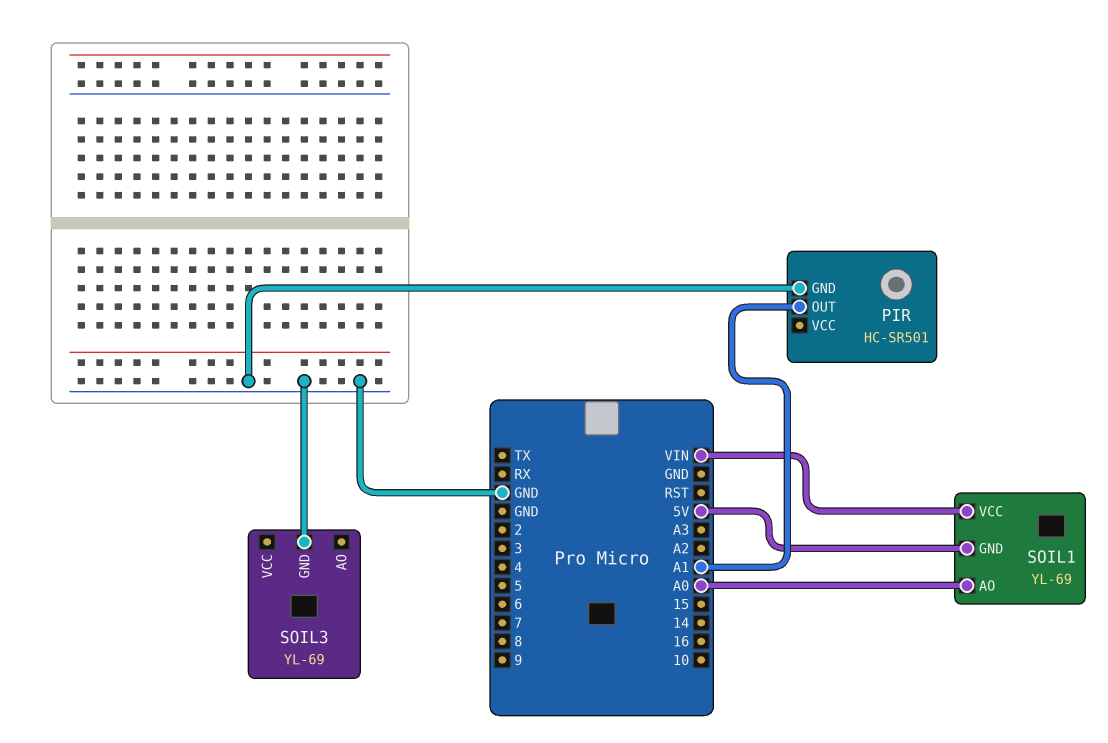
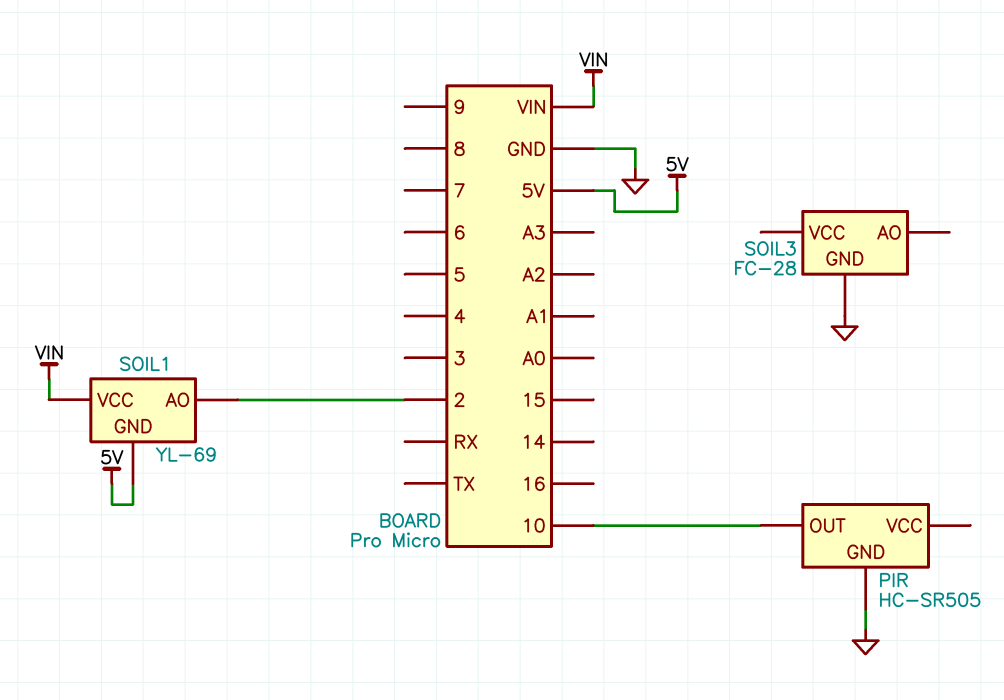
PIR: HC-SR501 -> HC-SR505
PIR pin OUT: A1 -> 10
SOIL1 pin AO: A0 -> 2
SOIL3: YL-69 -> FC-28

